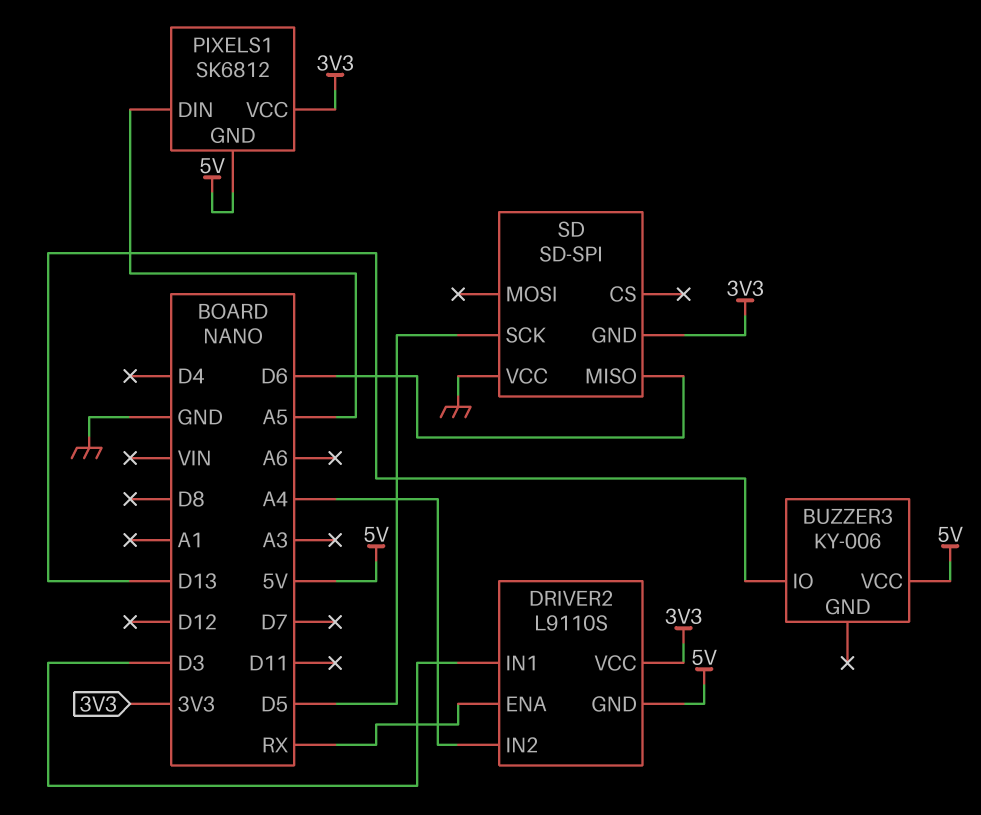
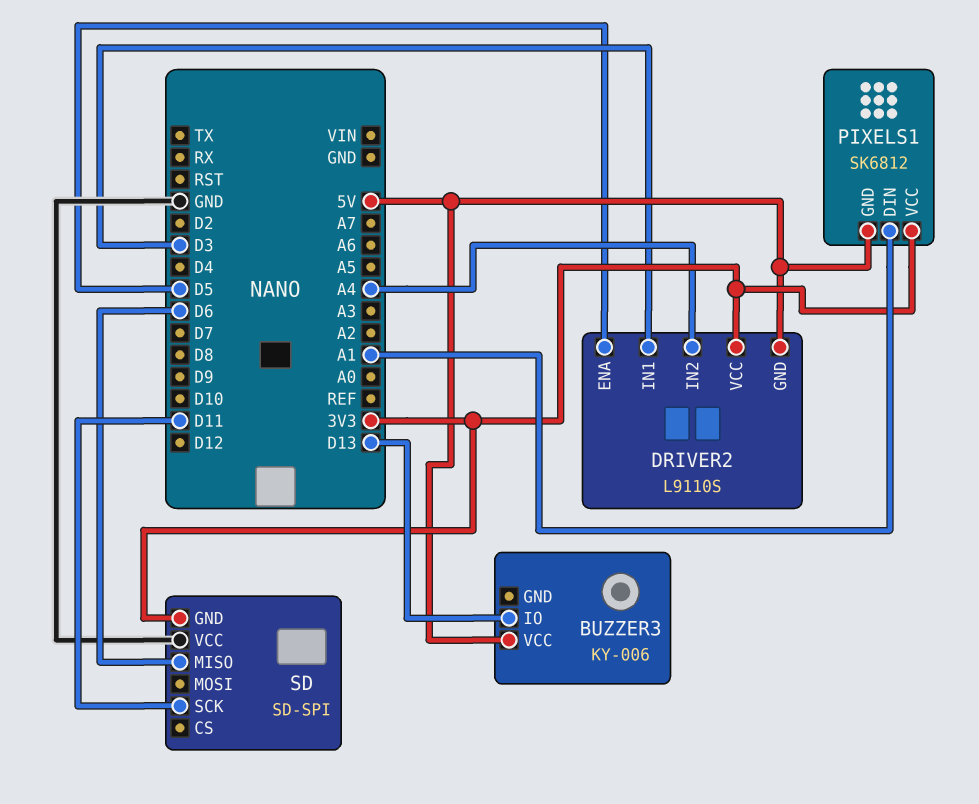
DRIVER2 pin ENA: RX -> D5
PIXELS1 pin DIN: A5 -> A1
SD pin SCK: D5 -> D11

